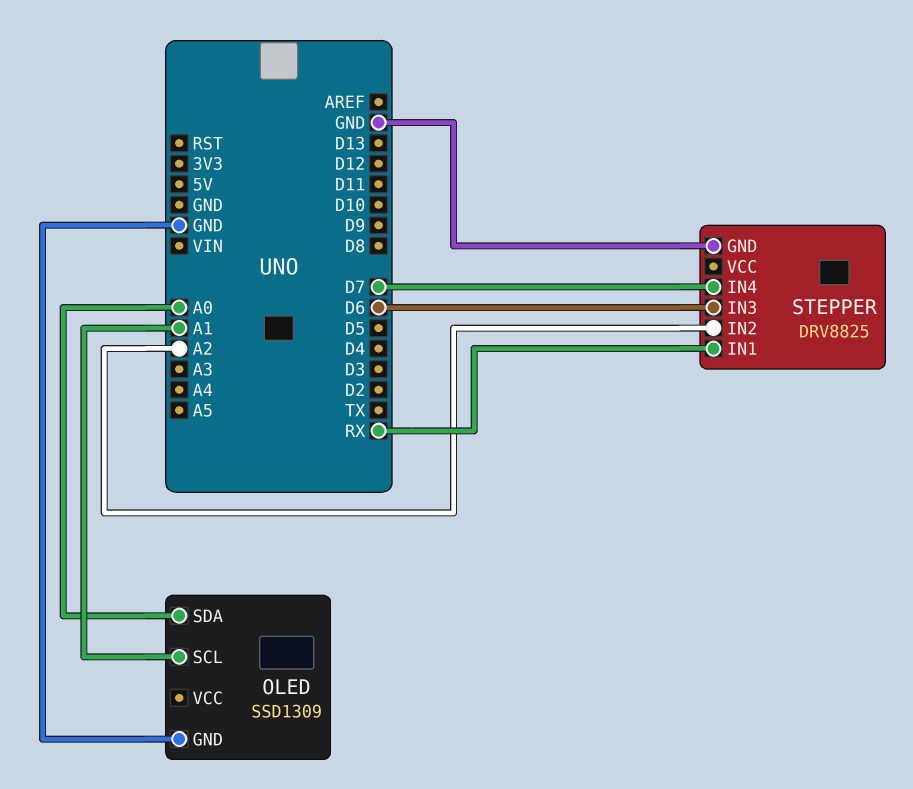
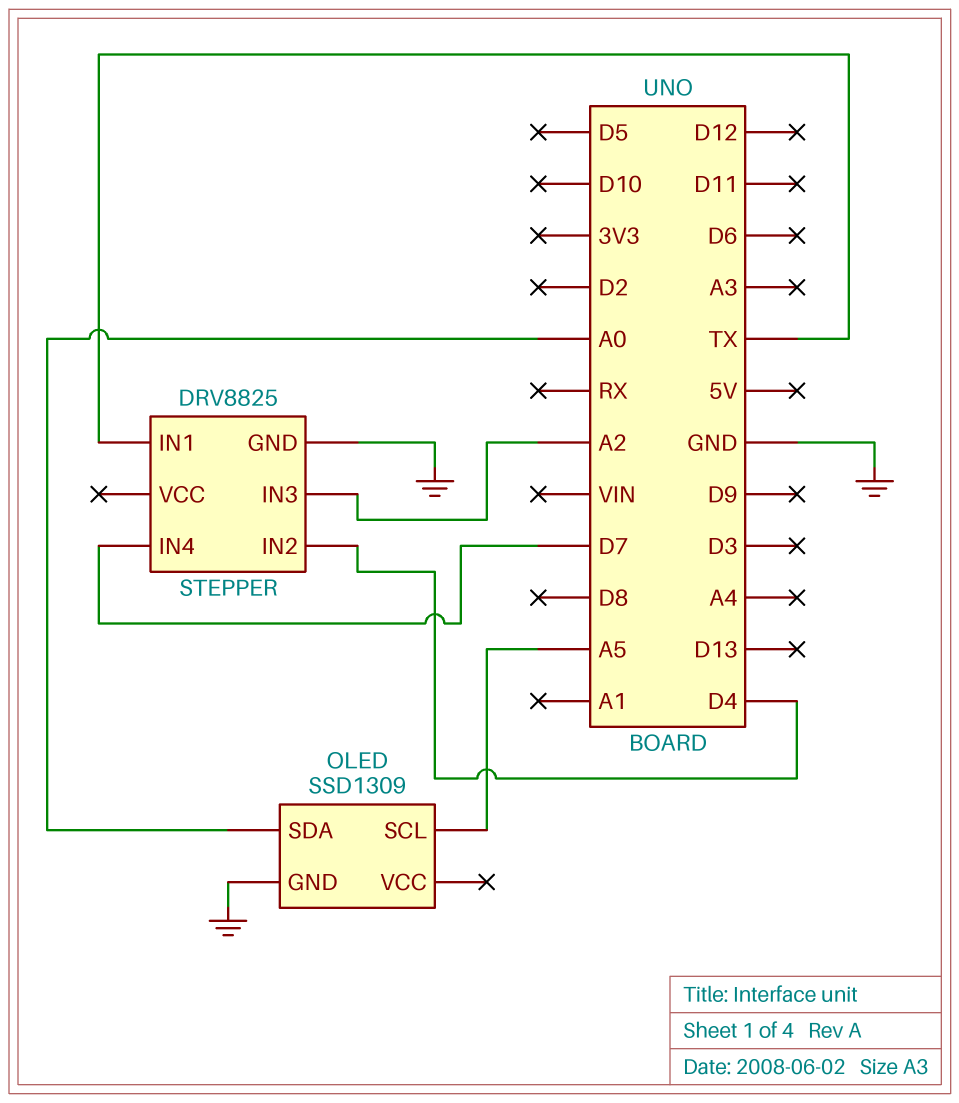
OLED pin SCL: A1 -> A5
STEPPER pin IN1: RX -> TX
STEPPER pin IN2: A2 -> D4
STEPPER pin IN3: D6 -> A2

